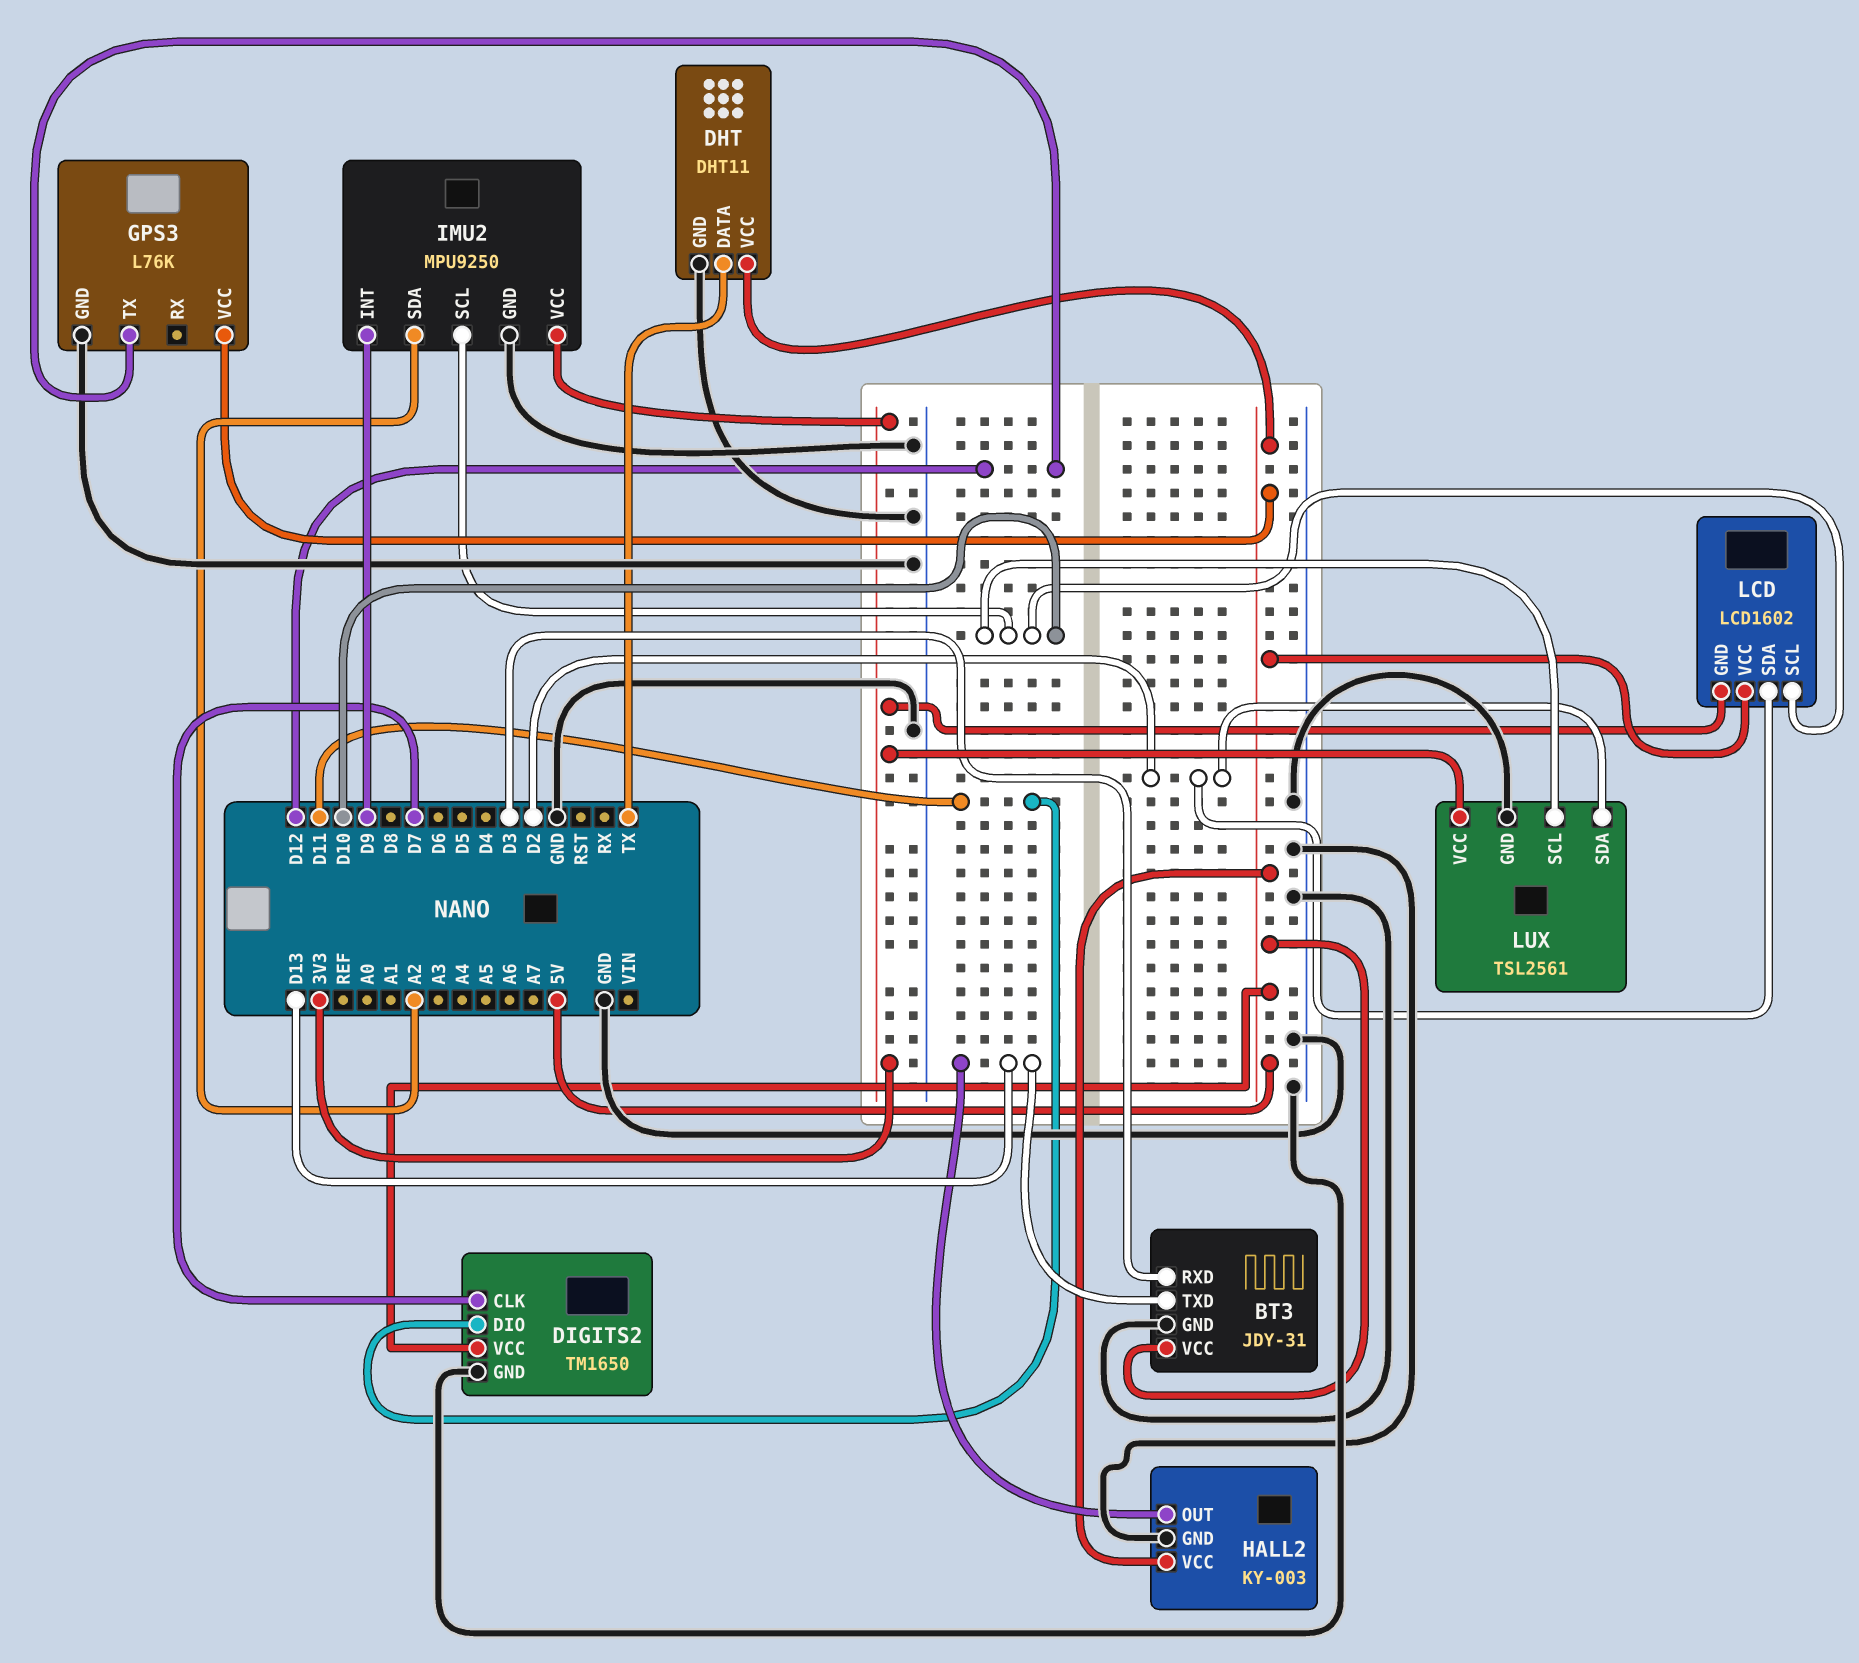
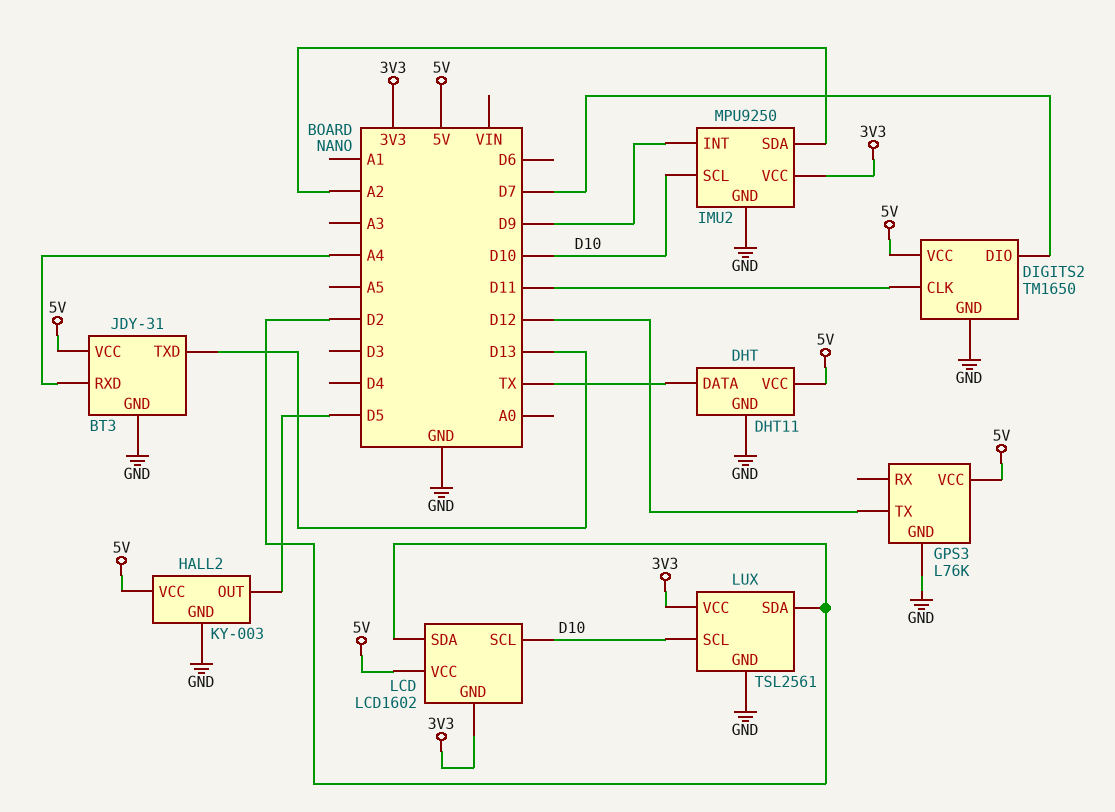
BT3 pin RXD: D3 -> A4
DIGITS2 pin CLK: D7 -> D11
DIGITS2 pin DIO: D11 -> D7
HALL2 pin OUT: D13 -> D5

